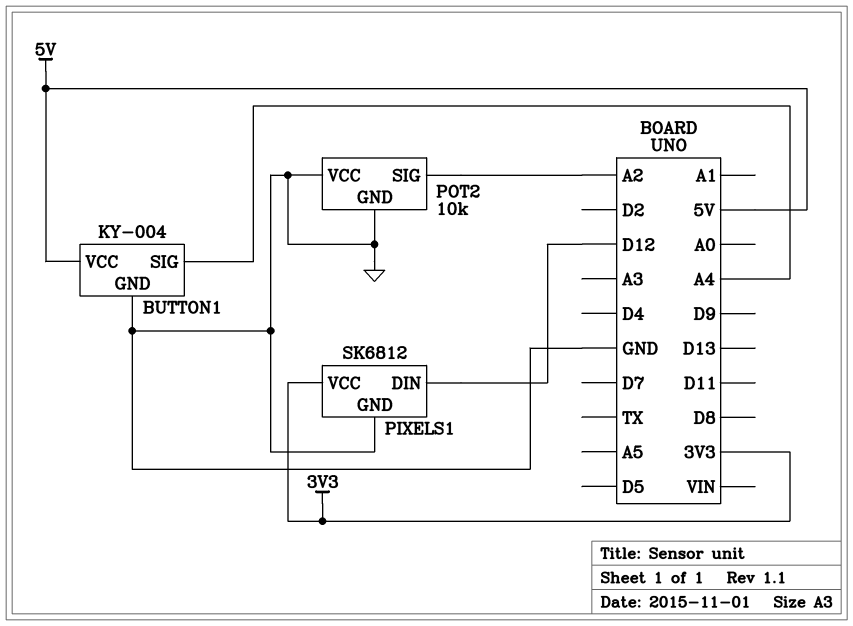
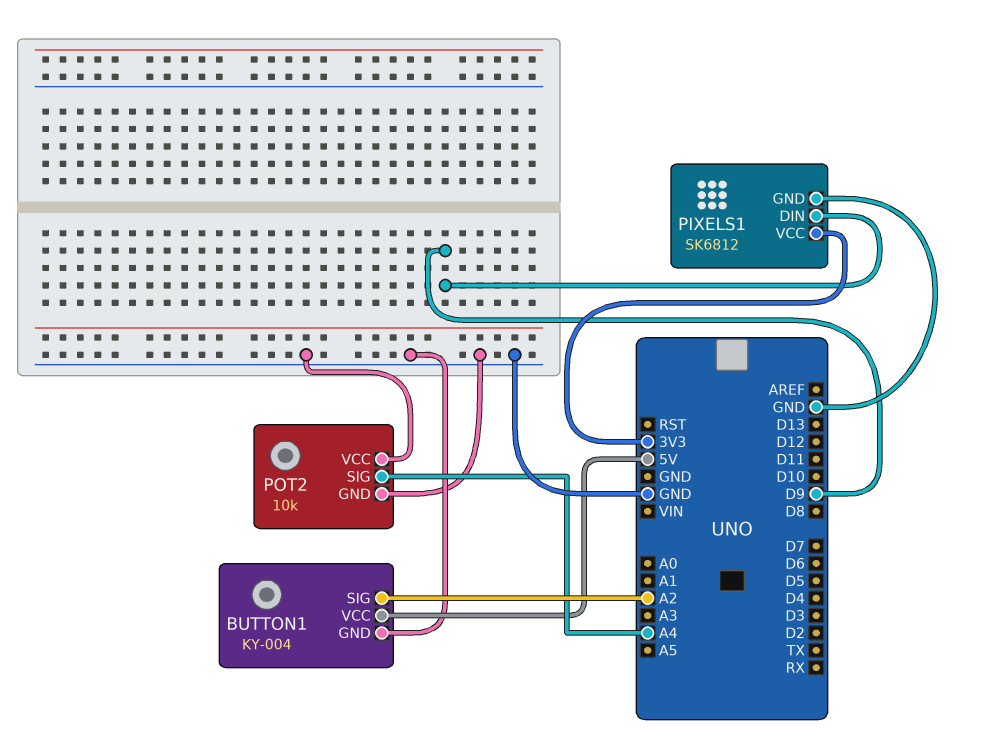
BUTTON1 pin SIG: A4 -> A2
PIXELS1 pin DIN: D12 -> D9
POT2 pin SIG: A2 -> A4

